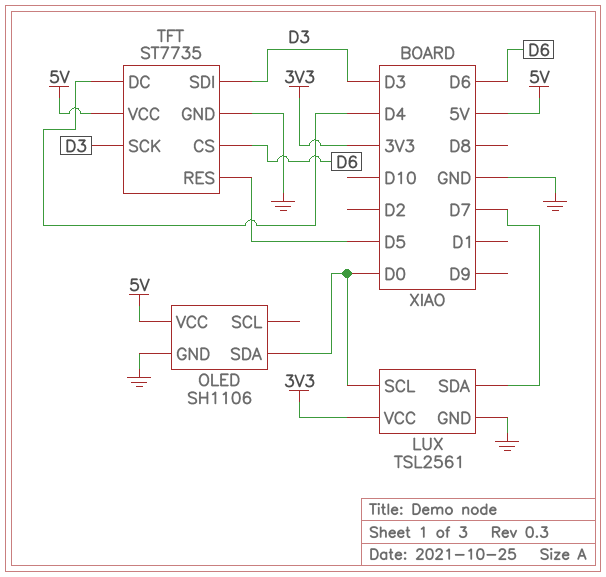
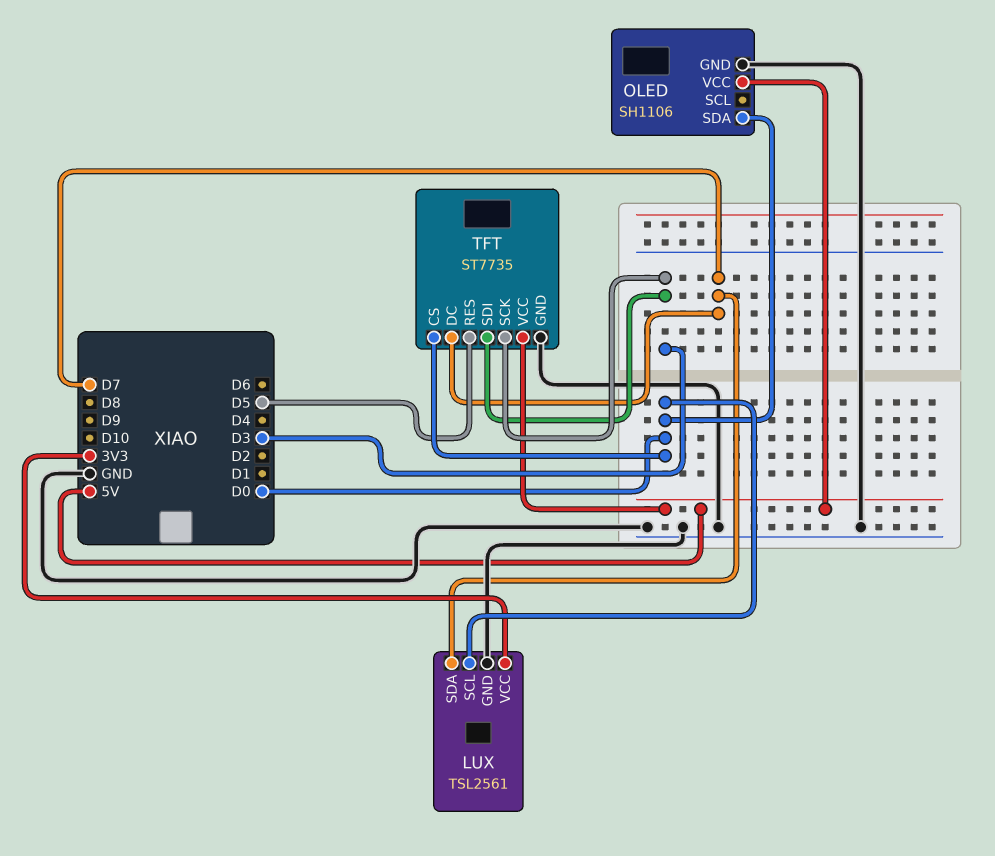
TFT pin CS: D6 -> D0
TFT pin DC: D4 -> D7

